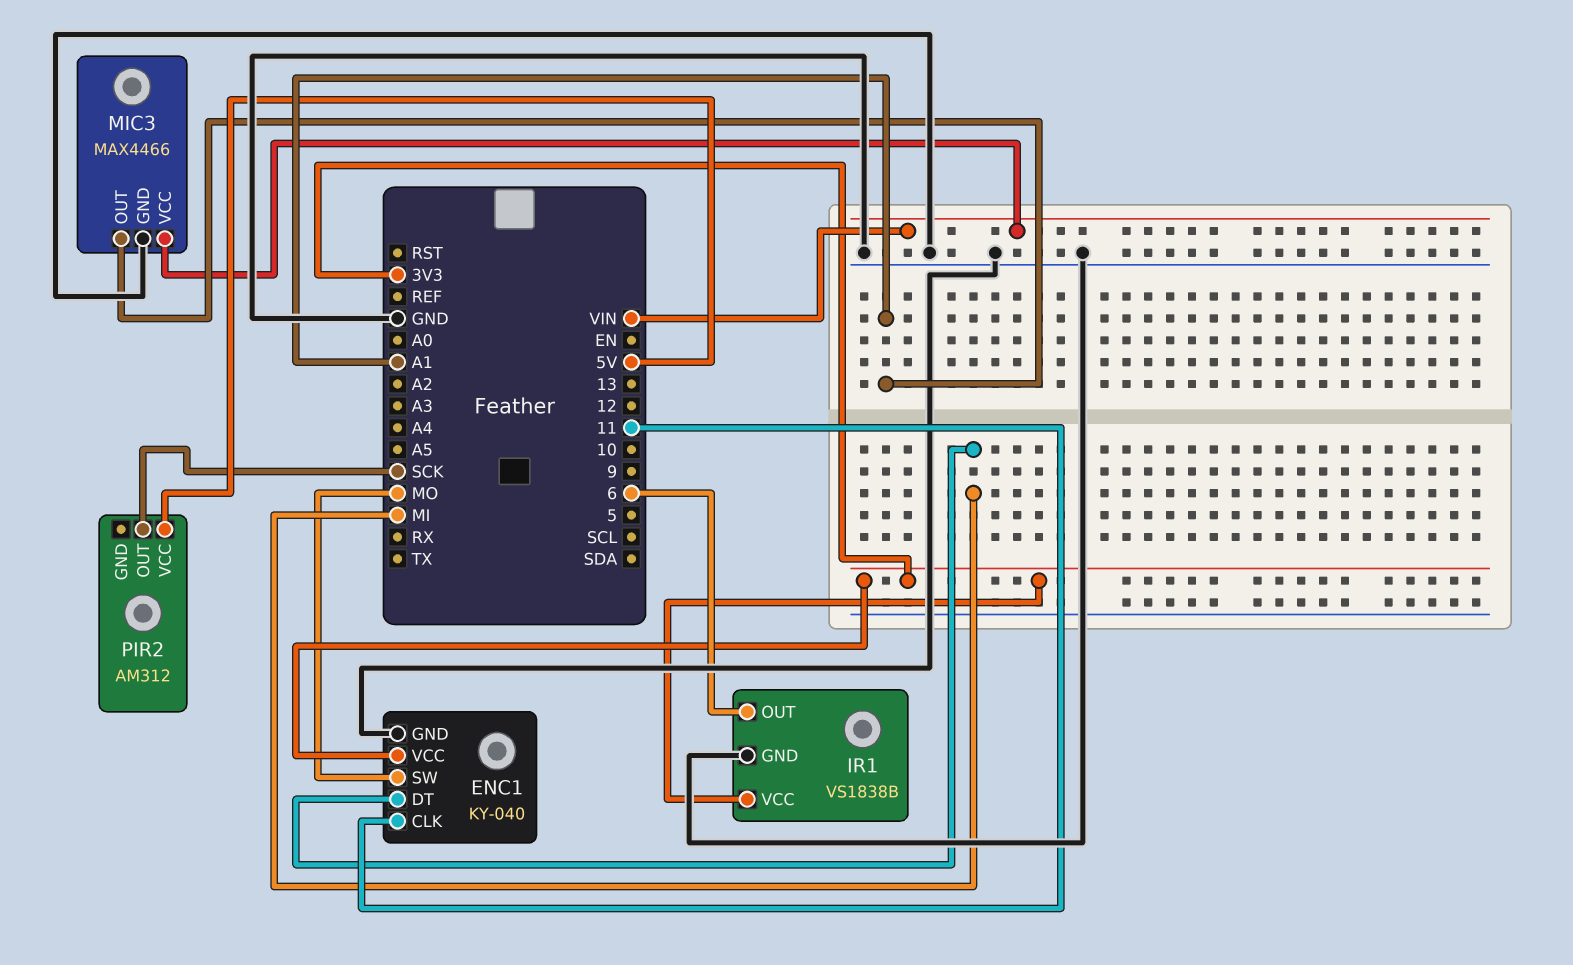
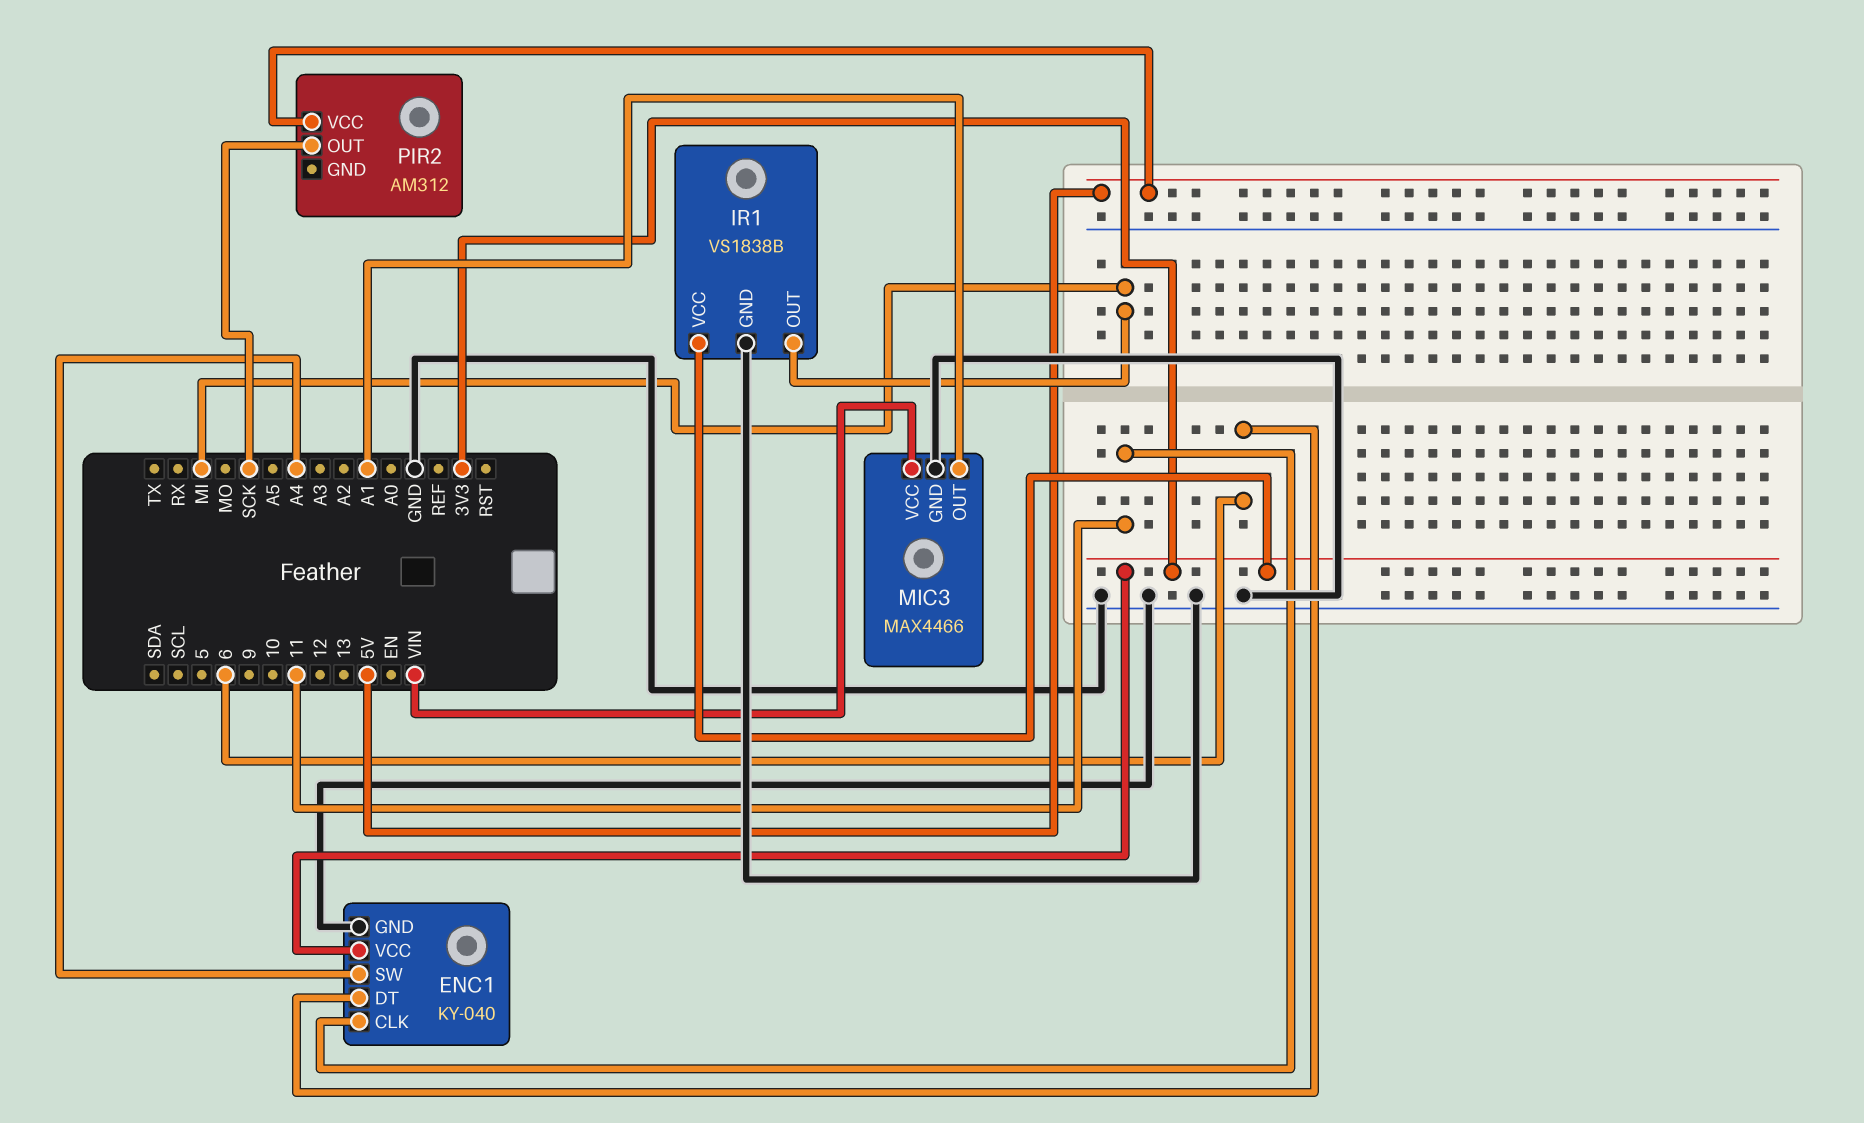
ENC1 pin DT: MI -> 6
ENC1 pin SW: MO -> A4
IR1 pin OUT: 6 -> MI

